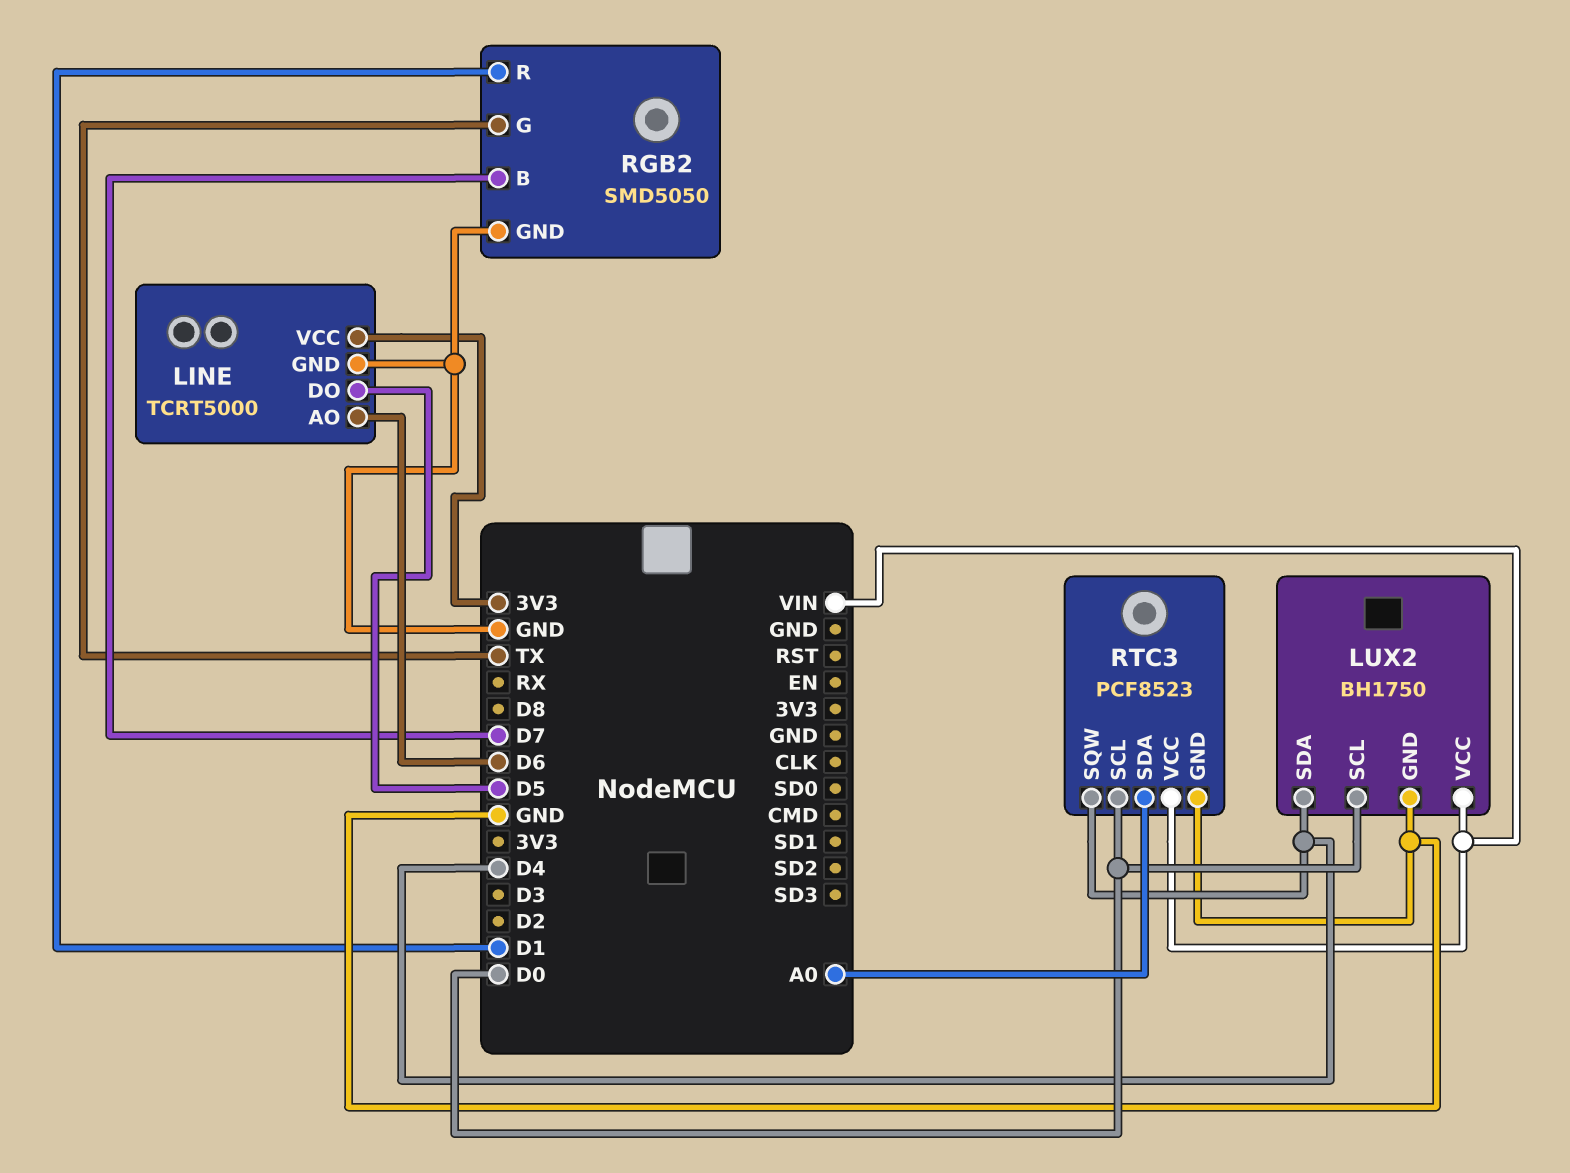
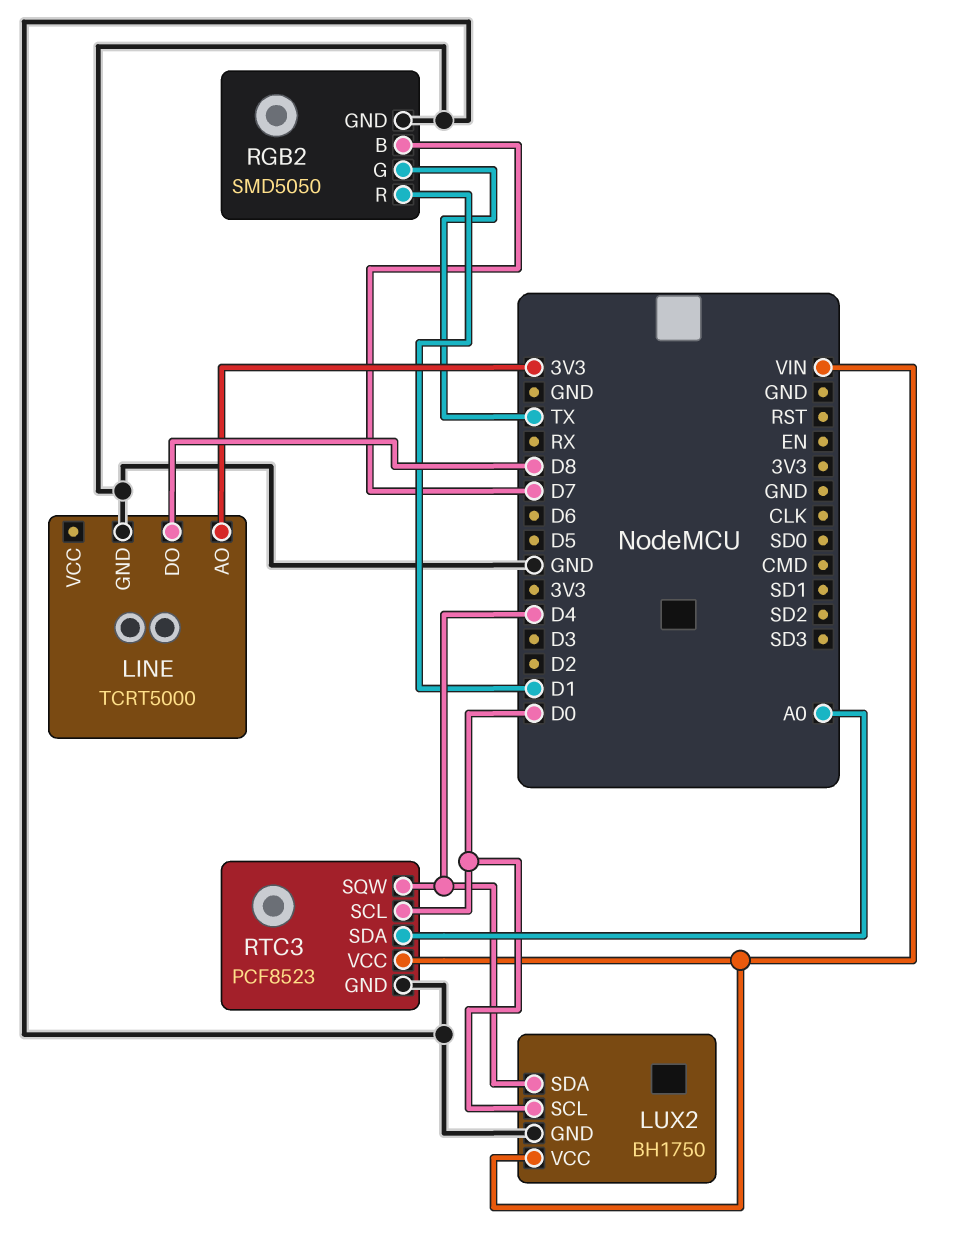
LINE pin AO: D6 -> 3V3
LINE pin DO: D5 -> D8
LINE pin VCC: 3V3 -> none

